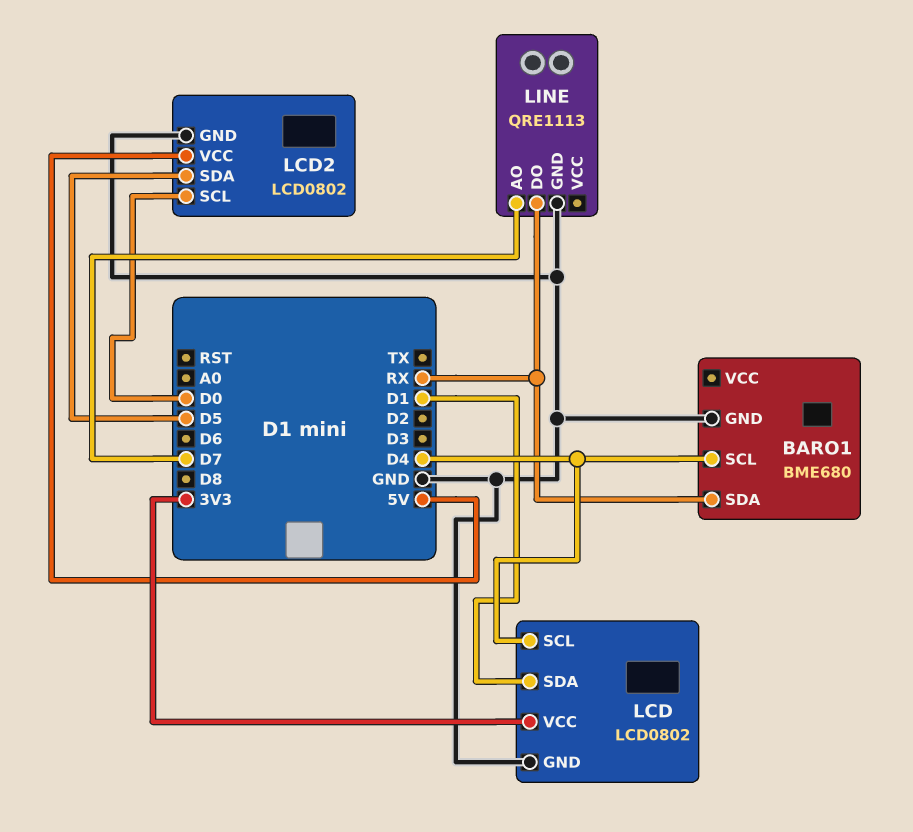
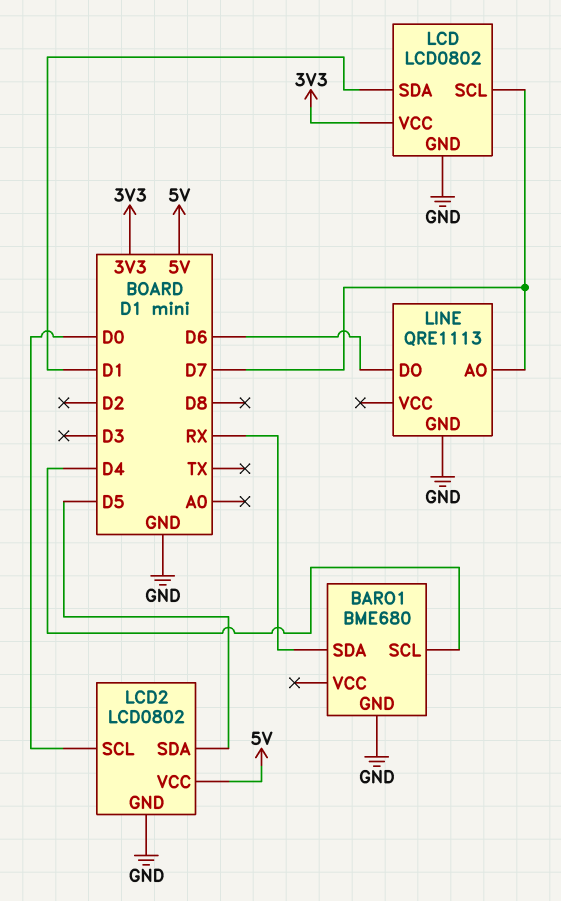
LCD pin SCL: D4 -> D7
LINE pin DO: RX -> D6

